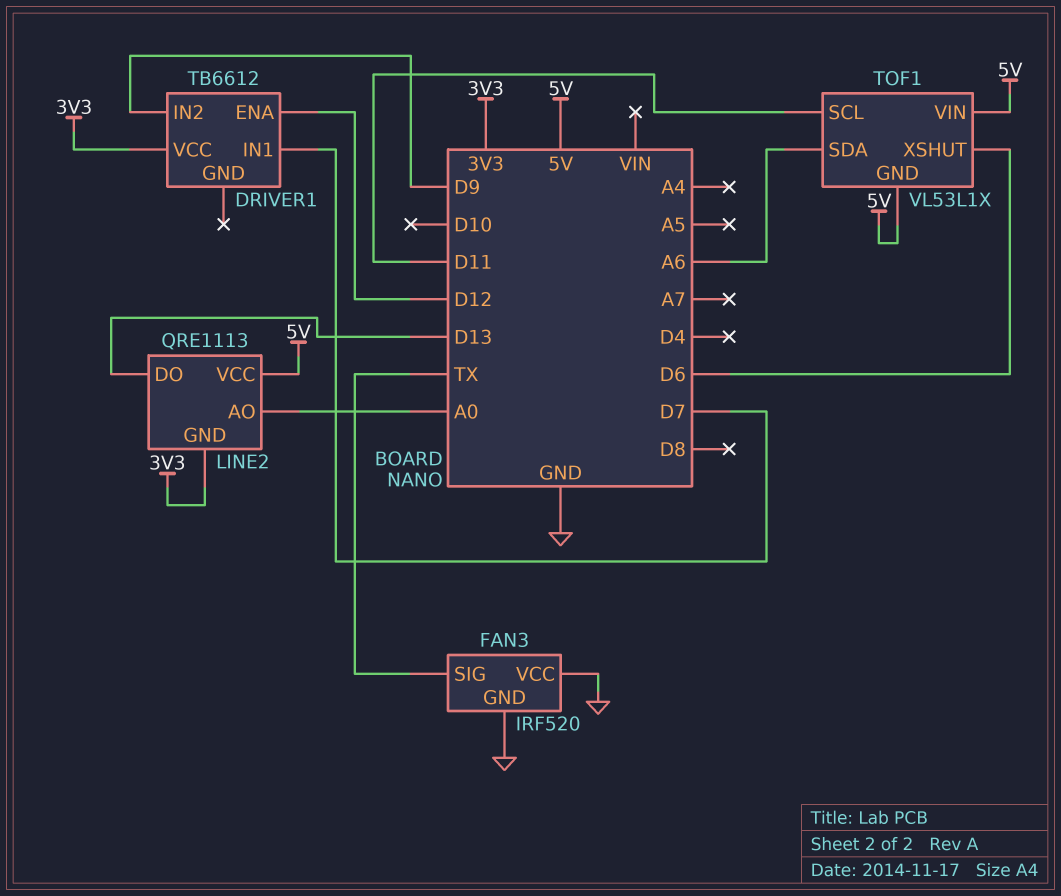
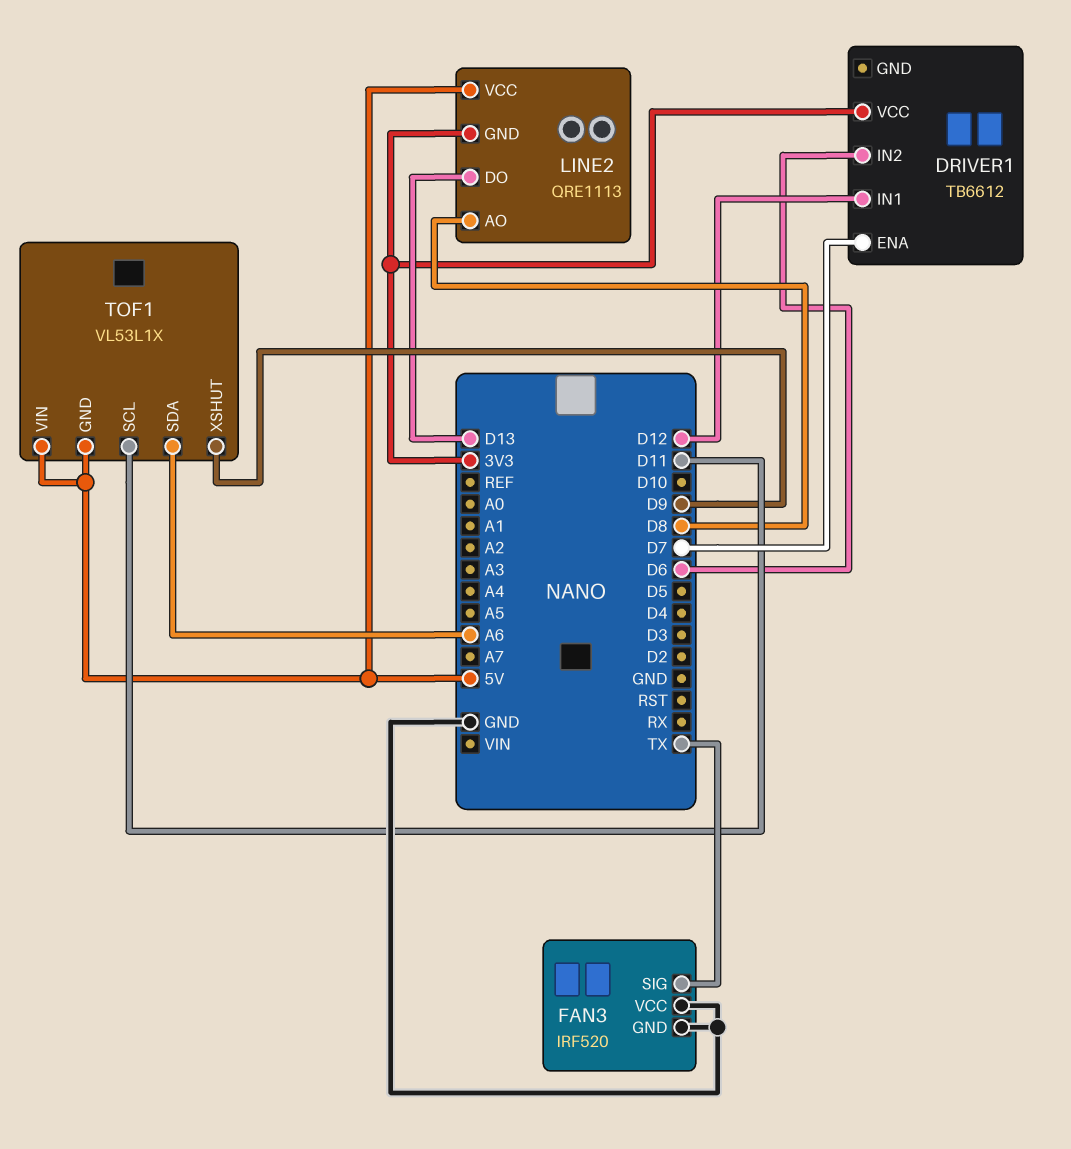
DRIVER1 pin ENA: D12 -> D7
DRIVER1 pin IN1: D7 -> D12
DRIVER1 pin IN2: D9 -> D6
LINE2 pin AO: A0 -> D8
TOF1 pin XSHUT: D6 -> D9

